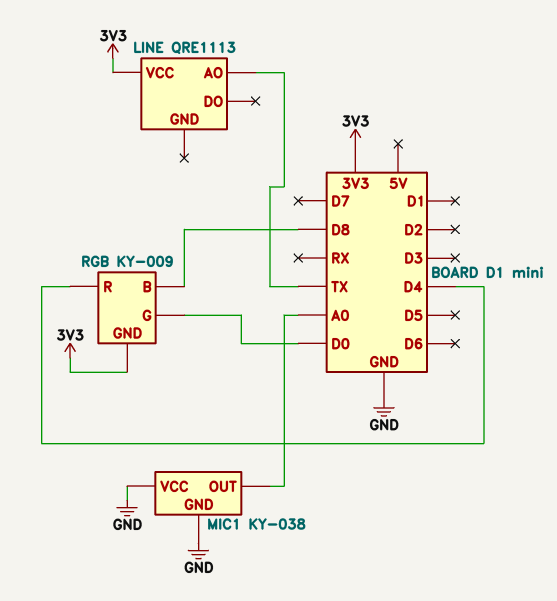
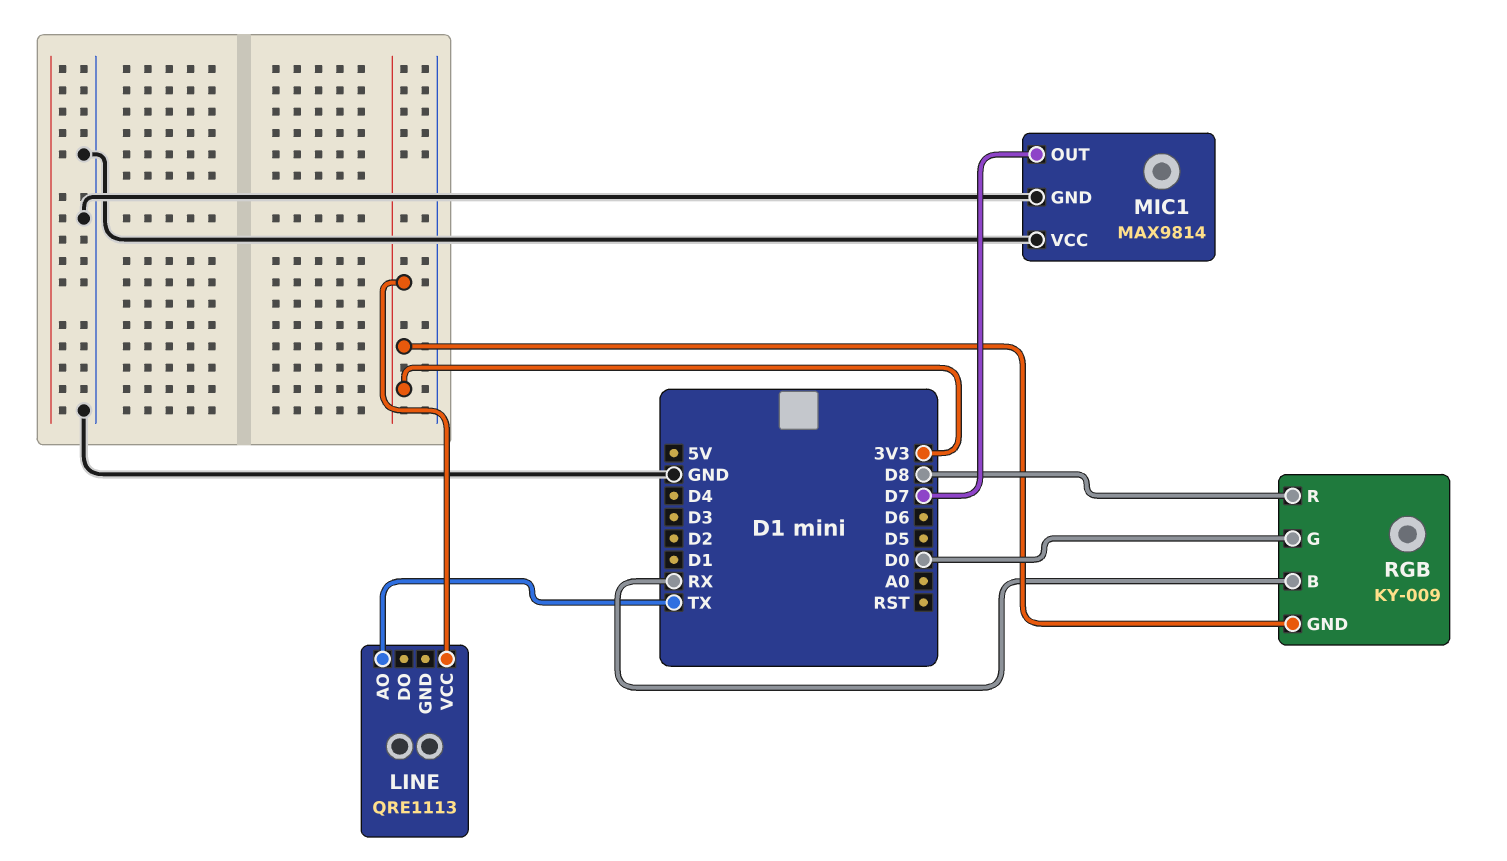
MIC1: KY-038 -> MAX9814
MIC1 pin OUT: A0 -> D7
RGB pin B: D8 -> RX
RGB pin R: D4 -> D8

